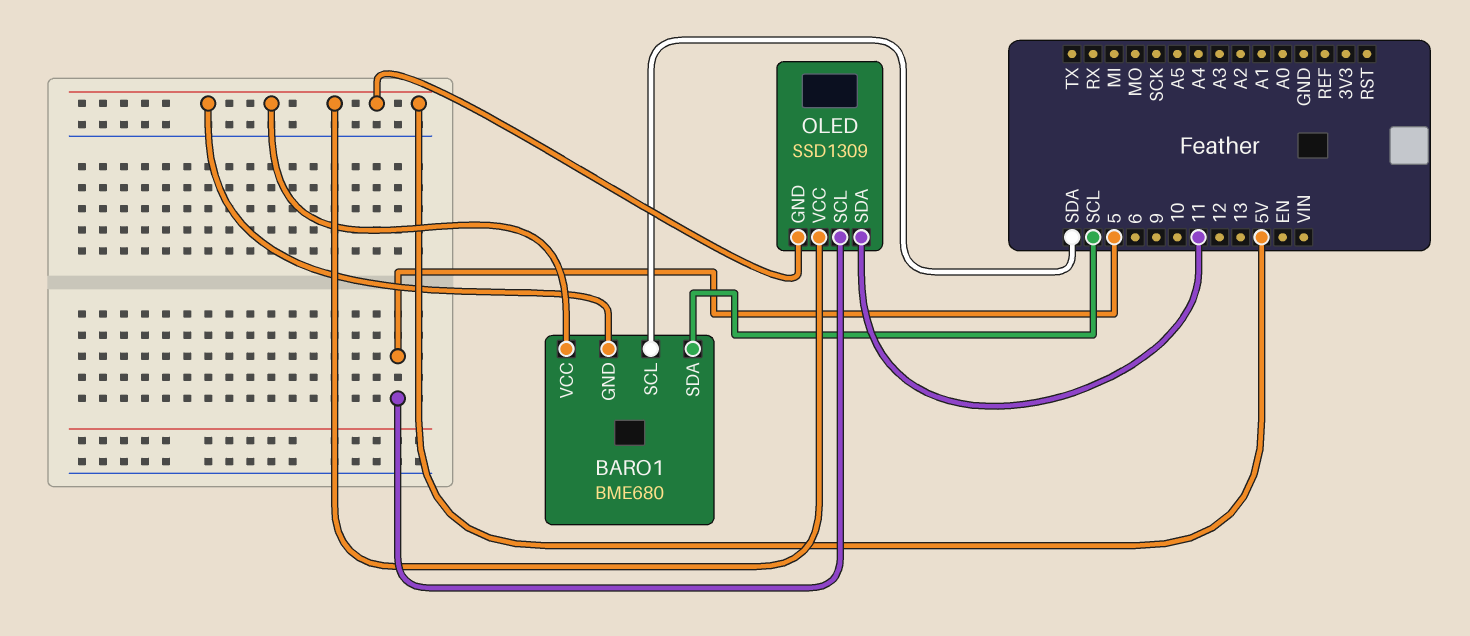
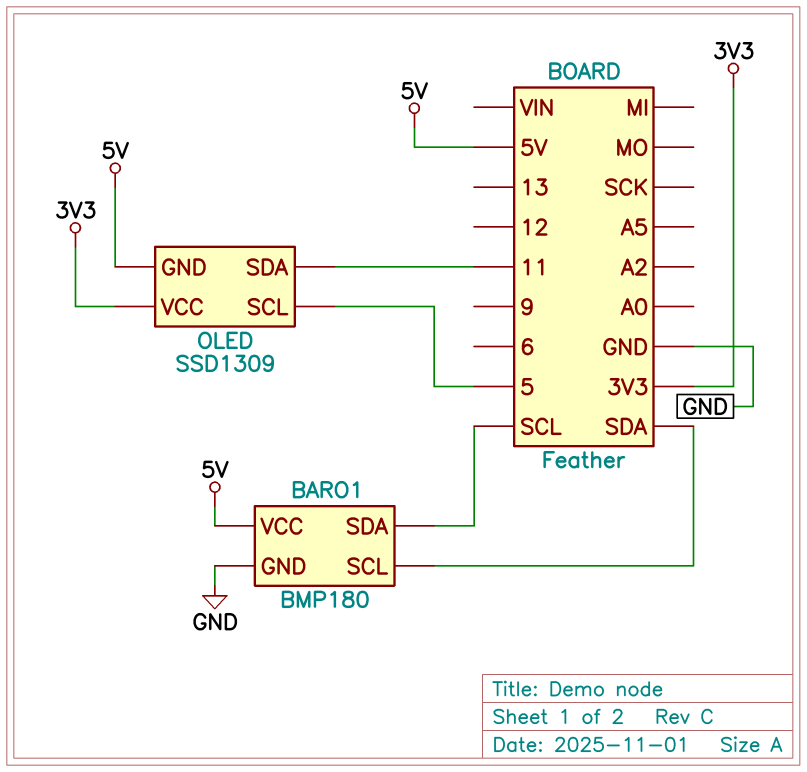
BARO1: BME680 -> BMP180
BARO1 pin GND: 5V -> GND
OLED pin VCC: 5V -> 3V3

